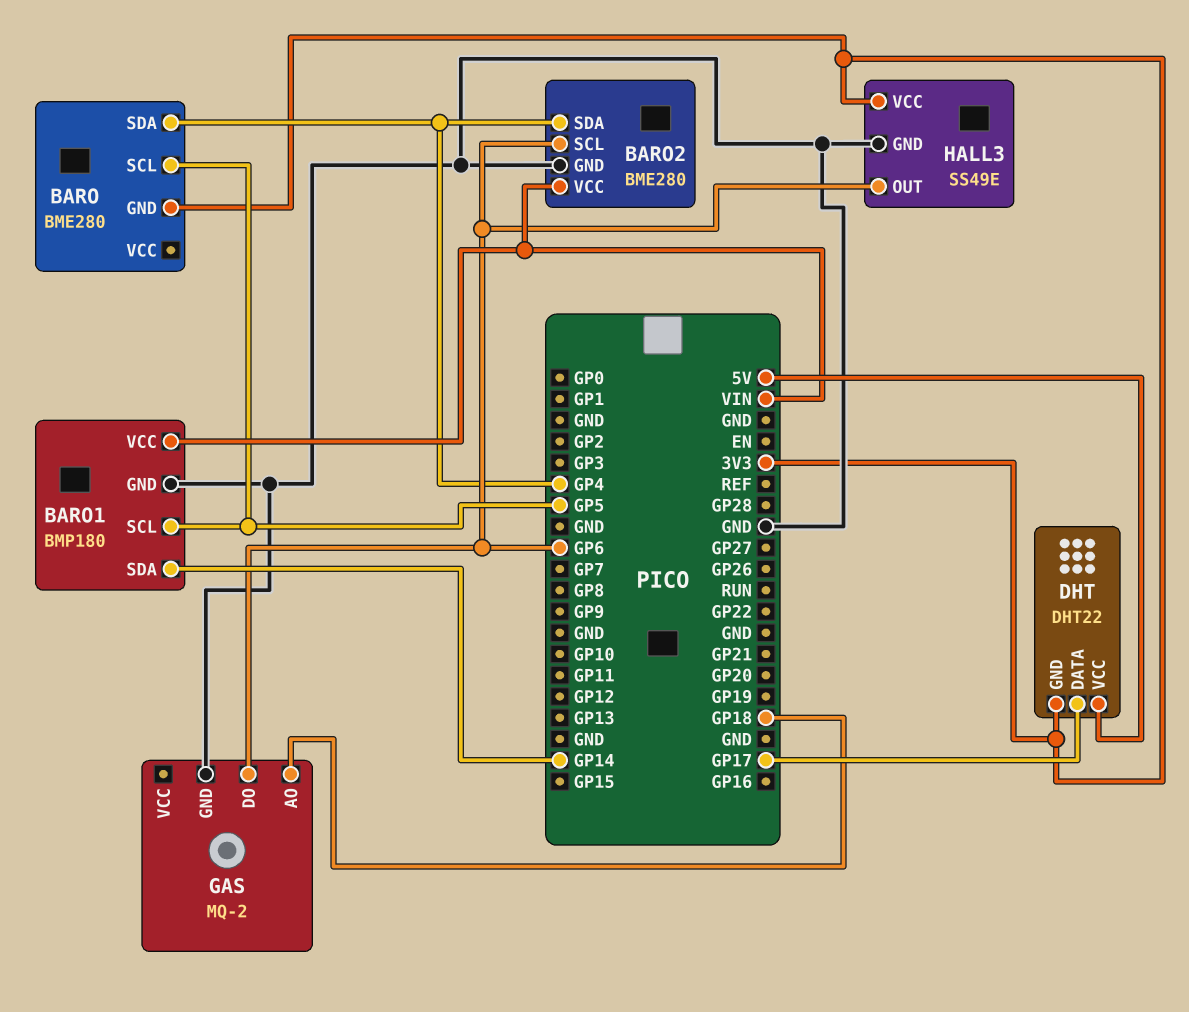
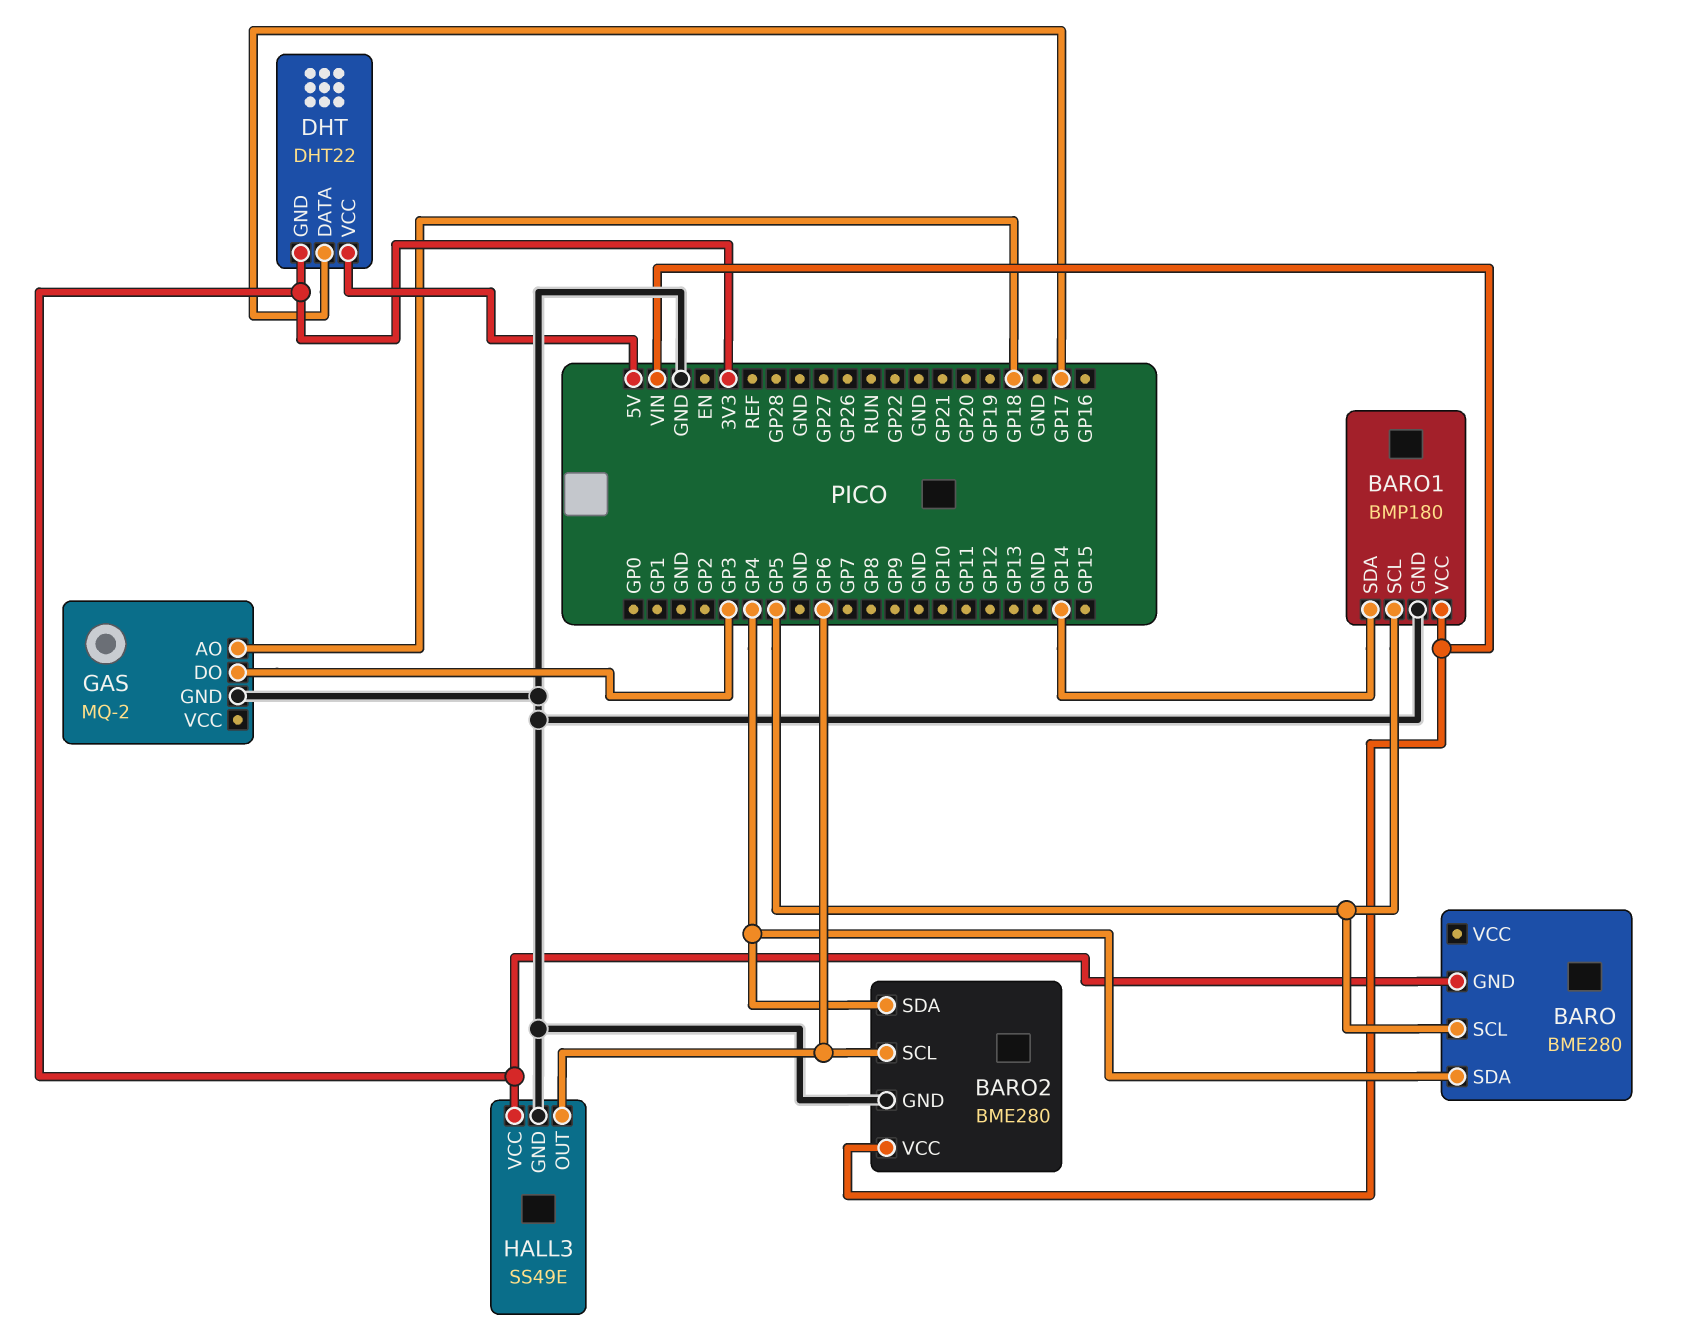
GAS pin DO: GP6 -> GP3

